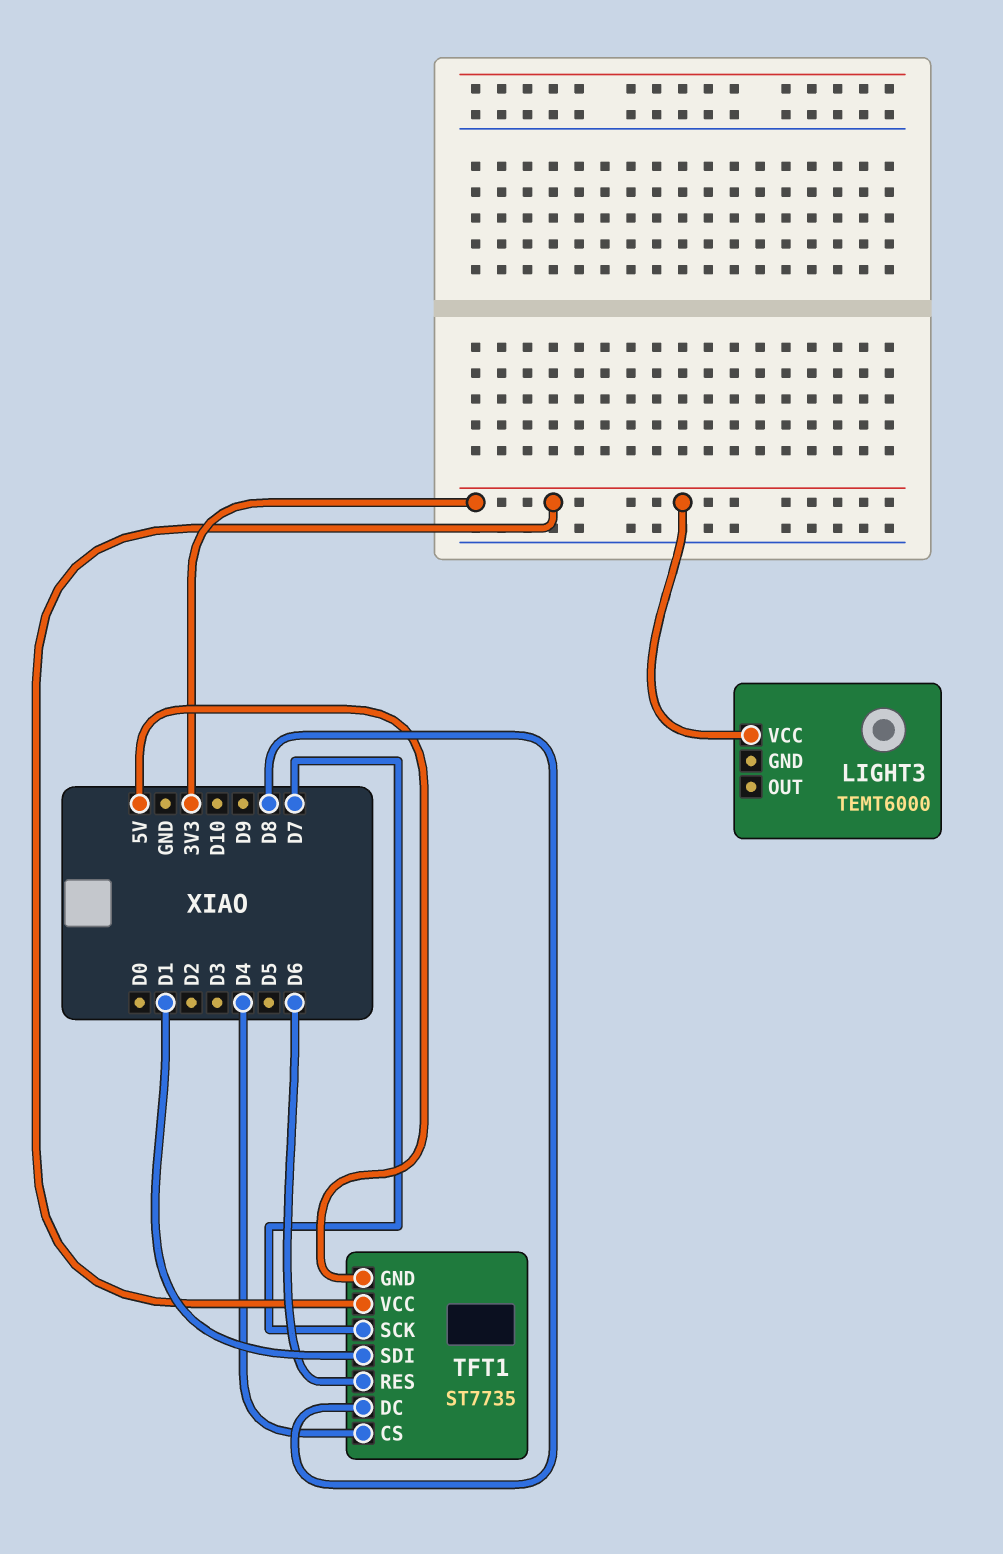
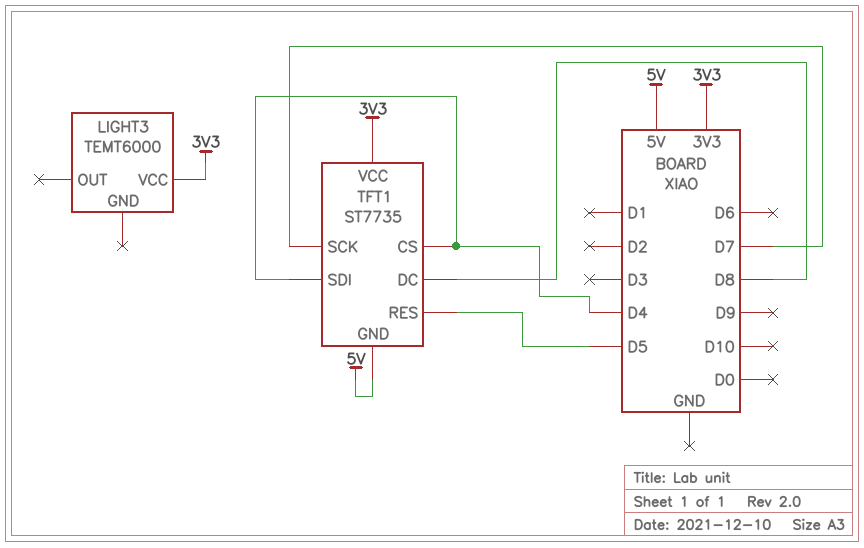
TFT1 pin RES: D6 -> D5
TFT1 pin SDI: D1 -> D4

